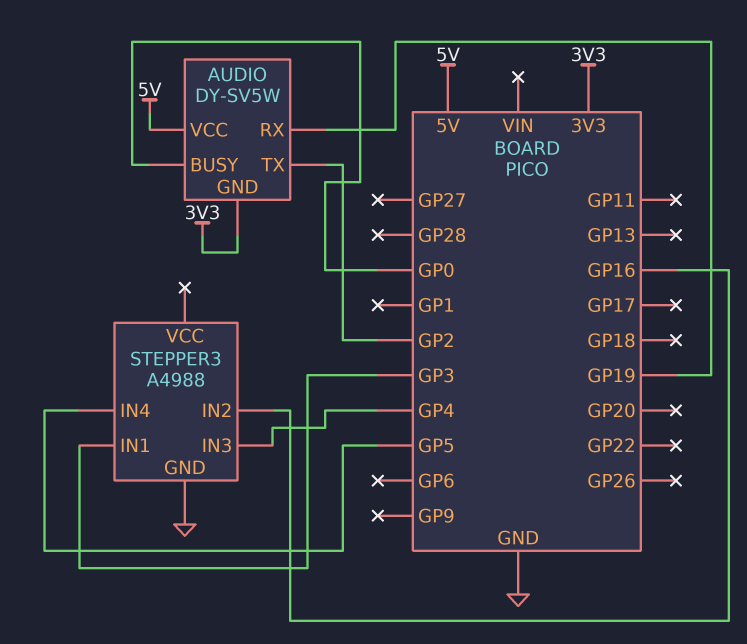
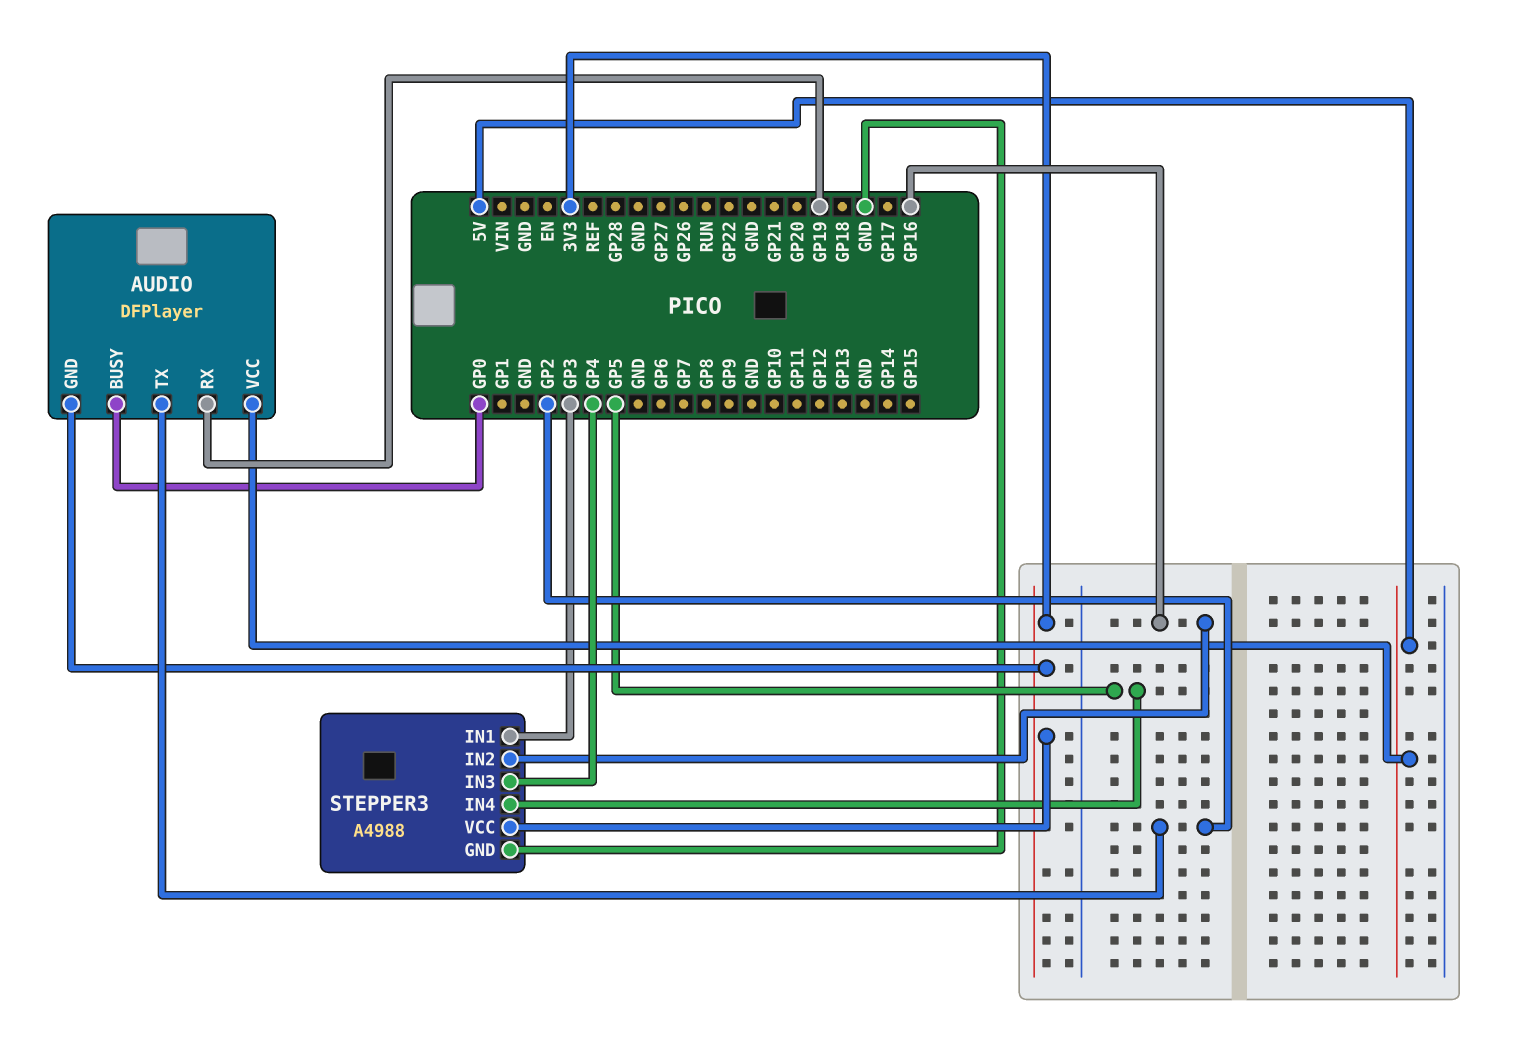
AUDIO: DY-SV5W -> DFPlayer
STEPPER3 pin VCC: none -> 3V3

